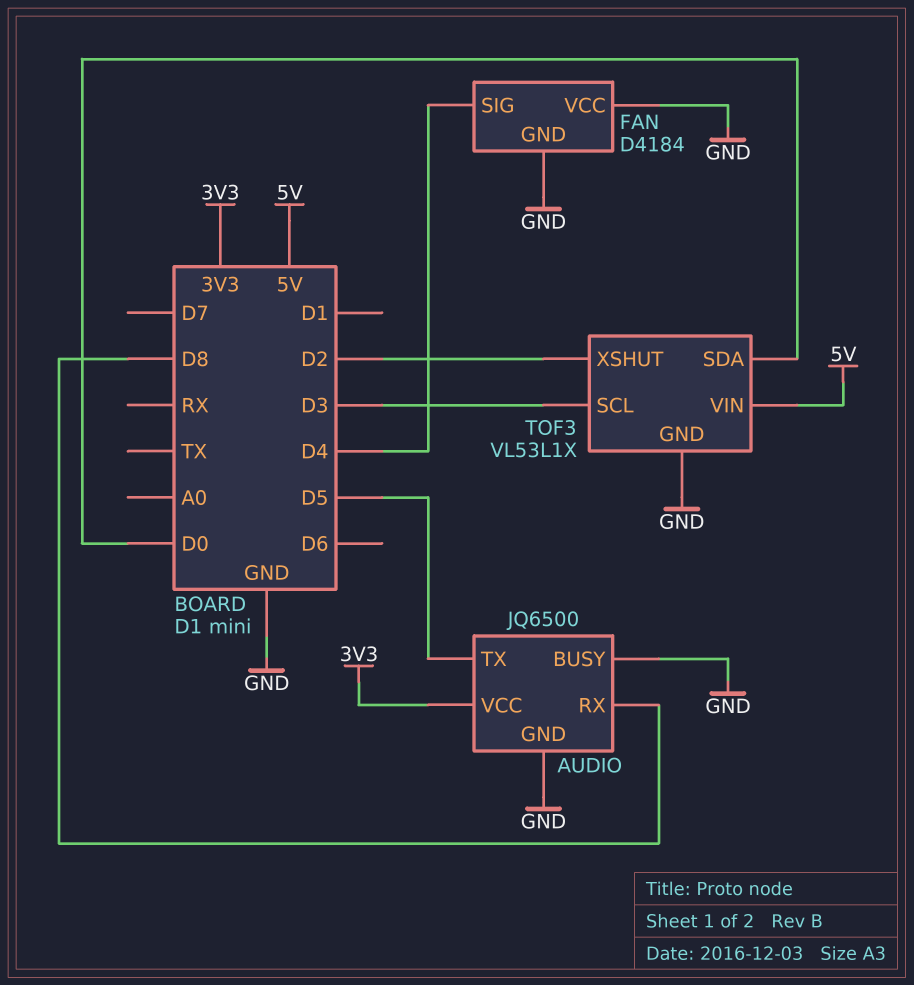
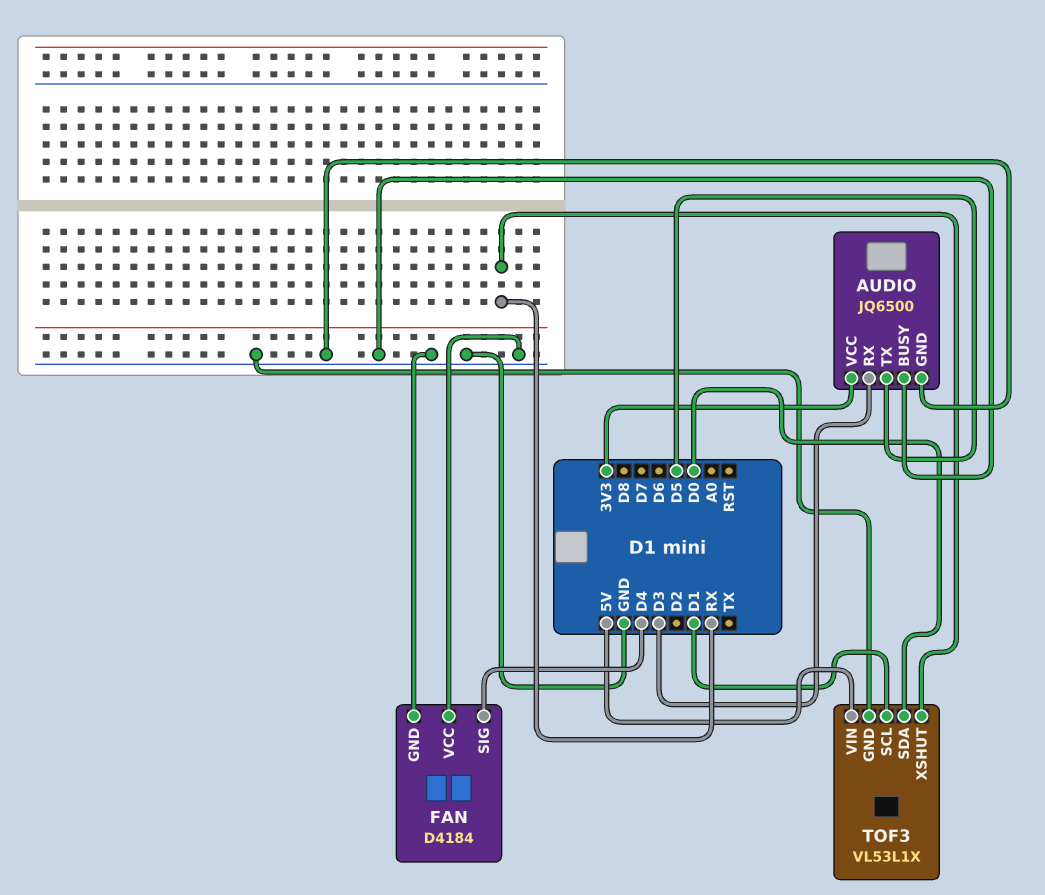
AUDIO pin RX: D8 -> D3
TOF3 pin SCL: D3 -> D1
TOF3 pin XSHUT: D2 -> RX

